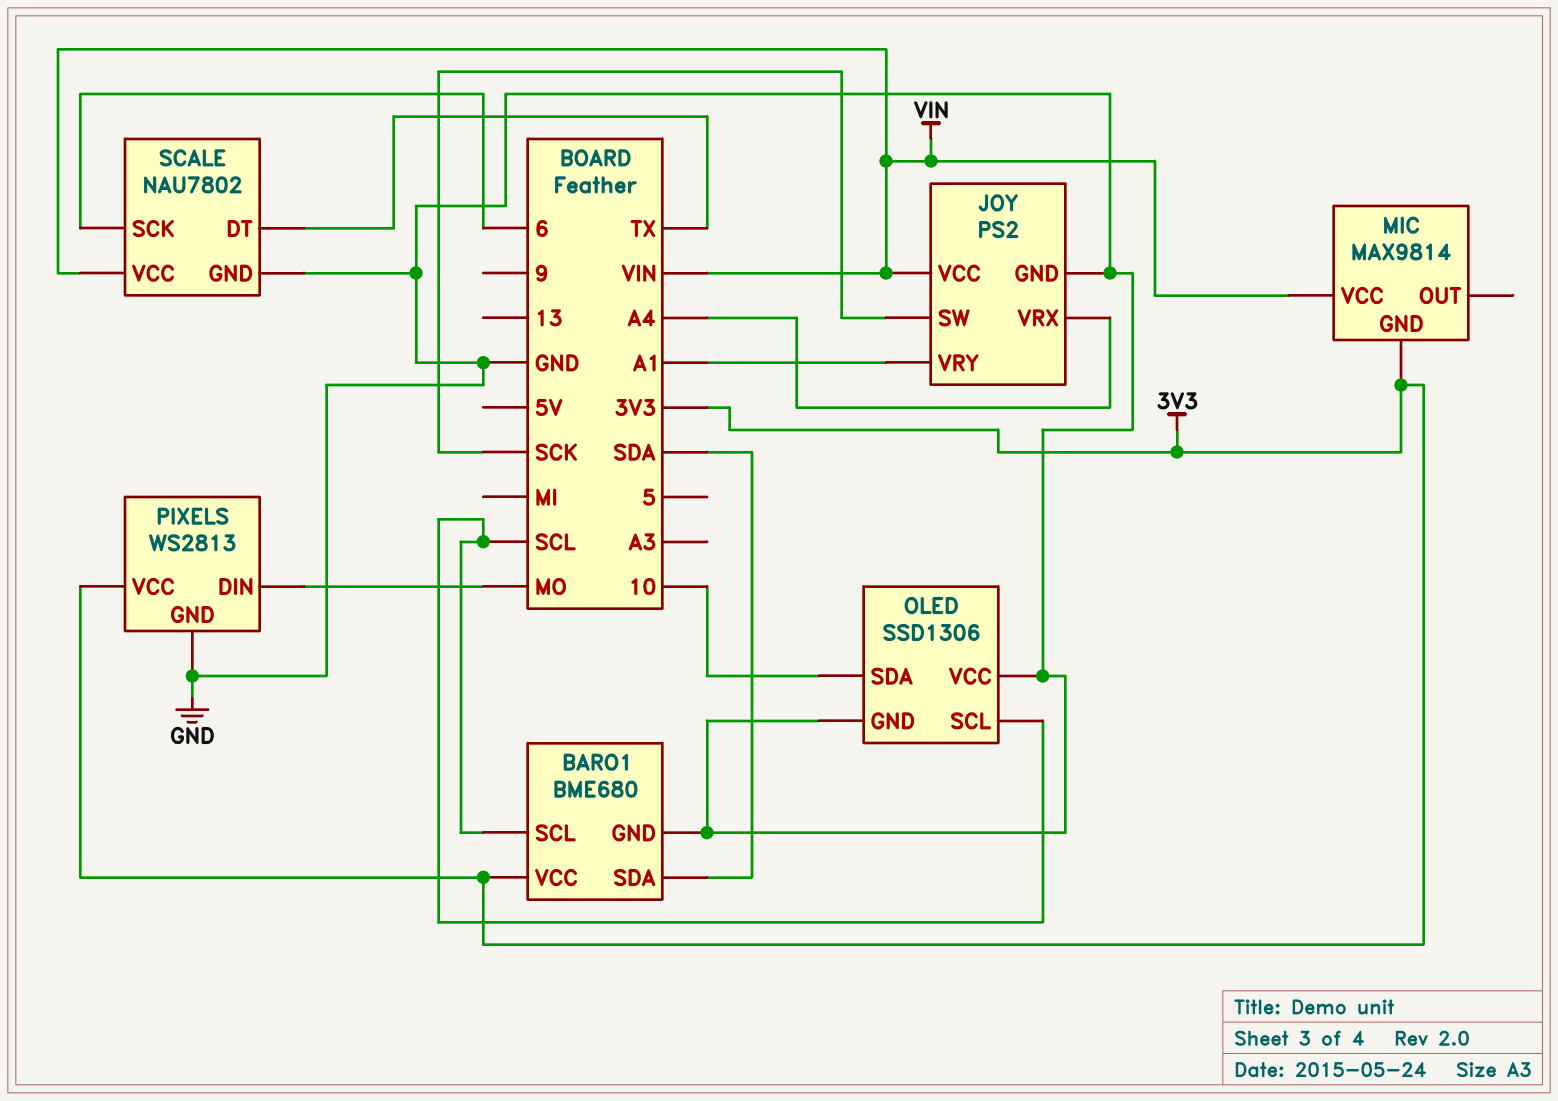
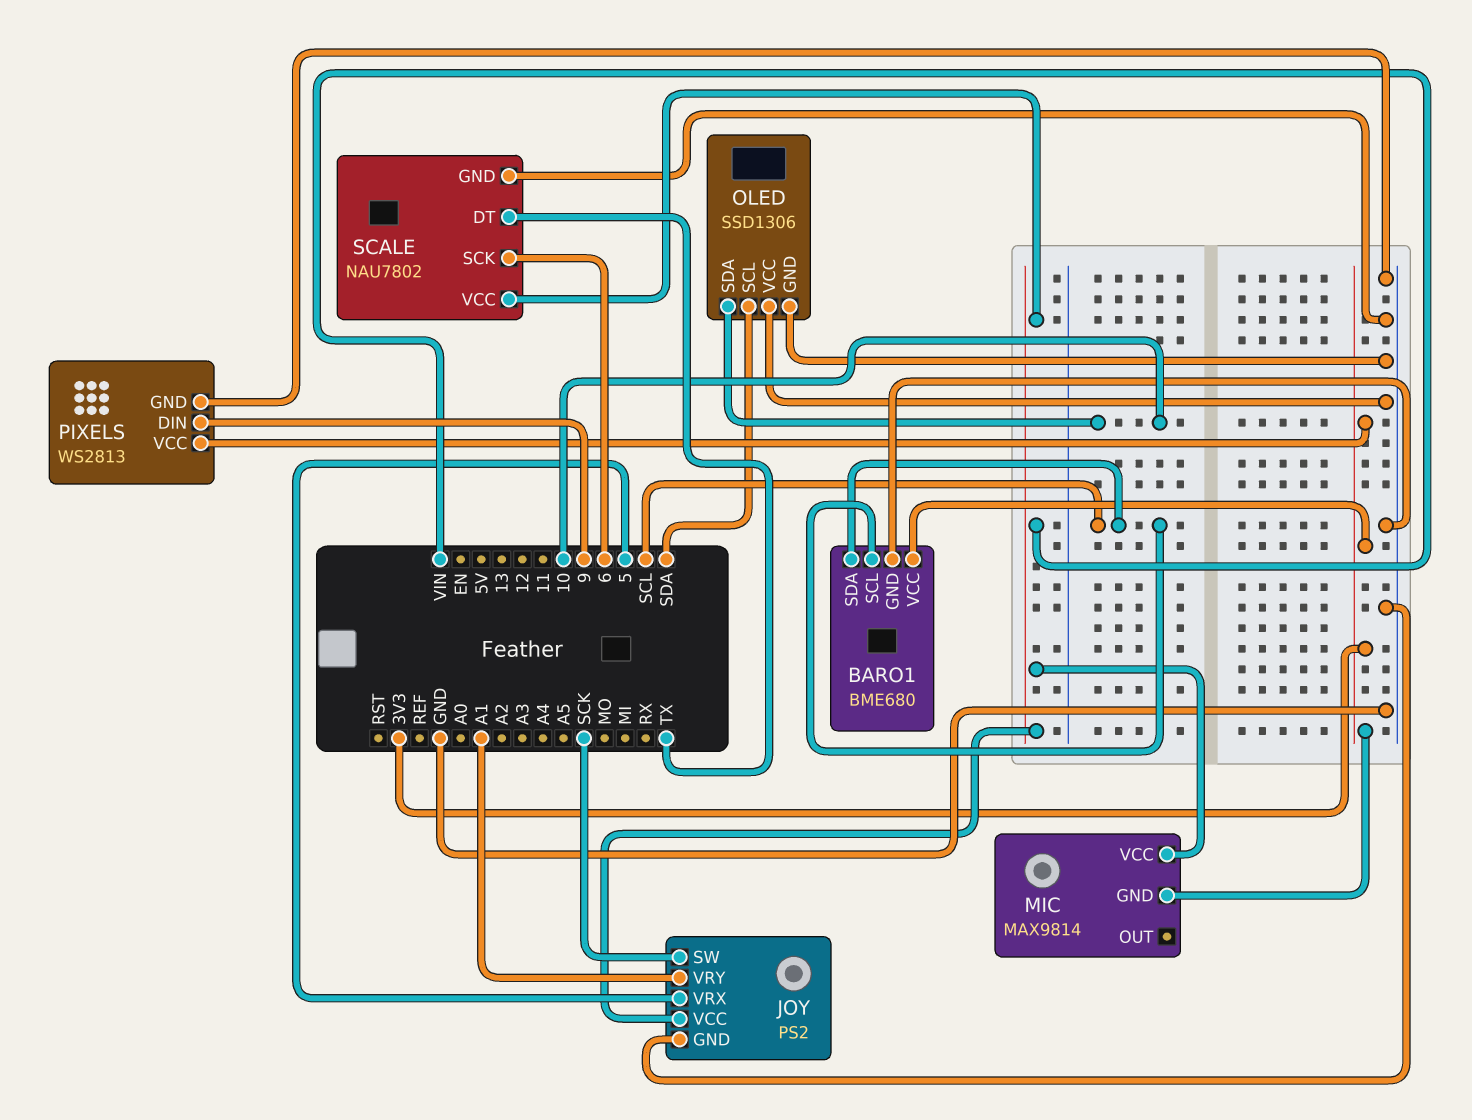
BARO1 pin SDA: SDA -> SCL
JOY pin VRX: A4 -> 5
OLED pin SCL: SCL -> SDA
PIXELS pin DIN: MO -> 9

